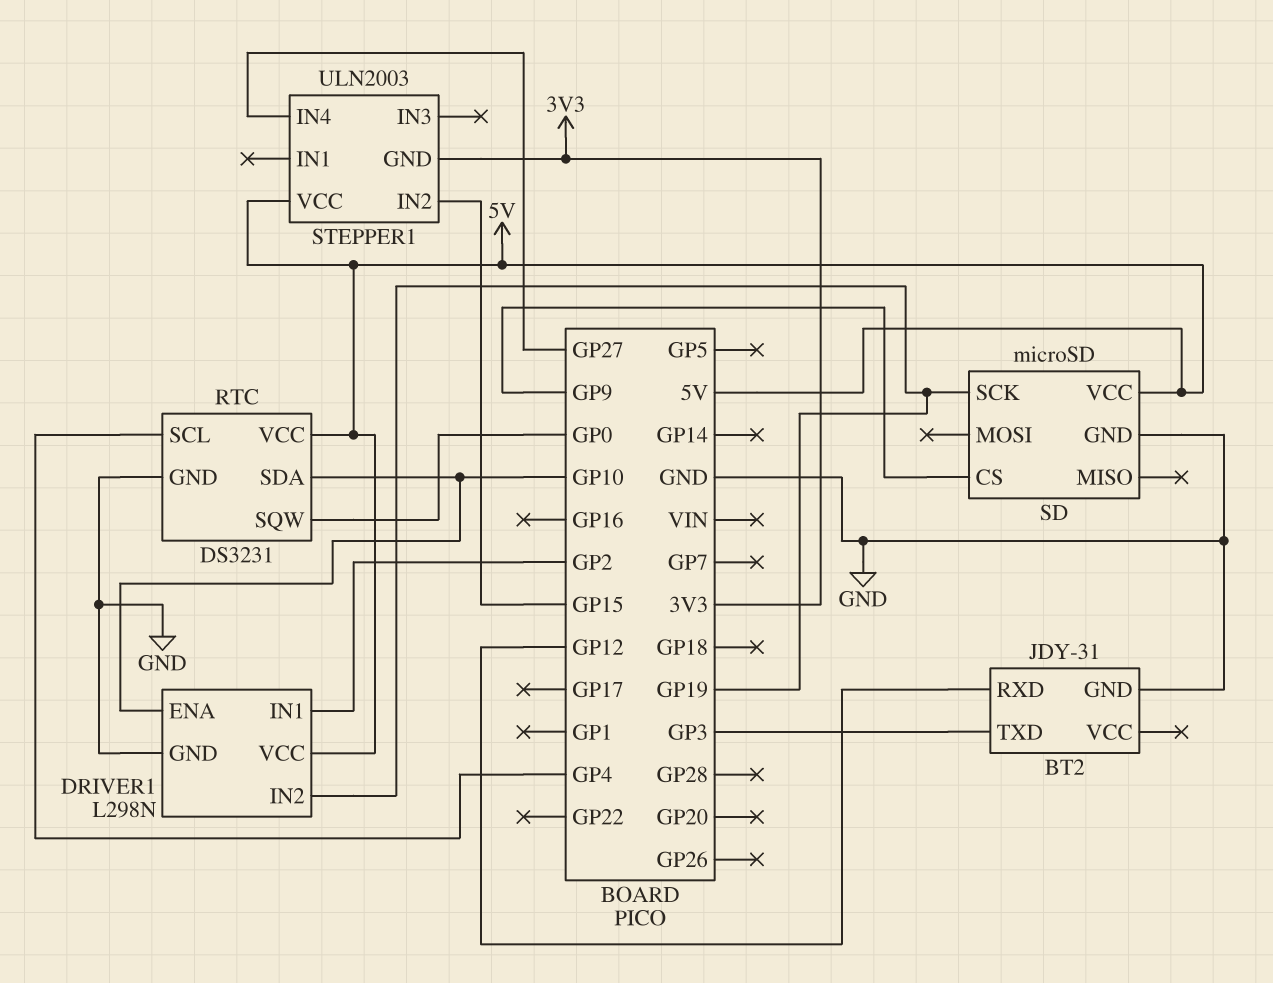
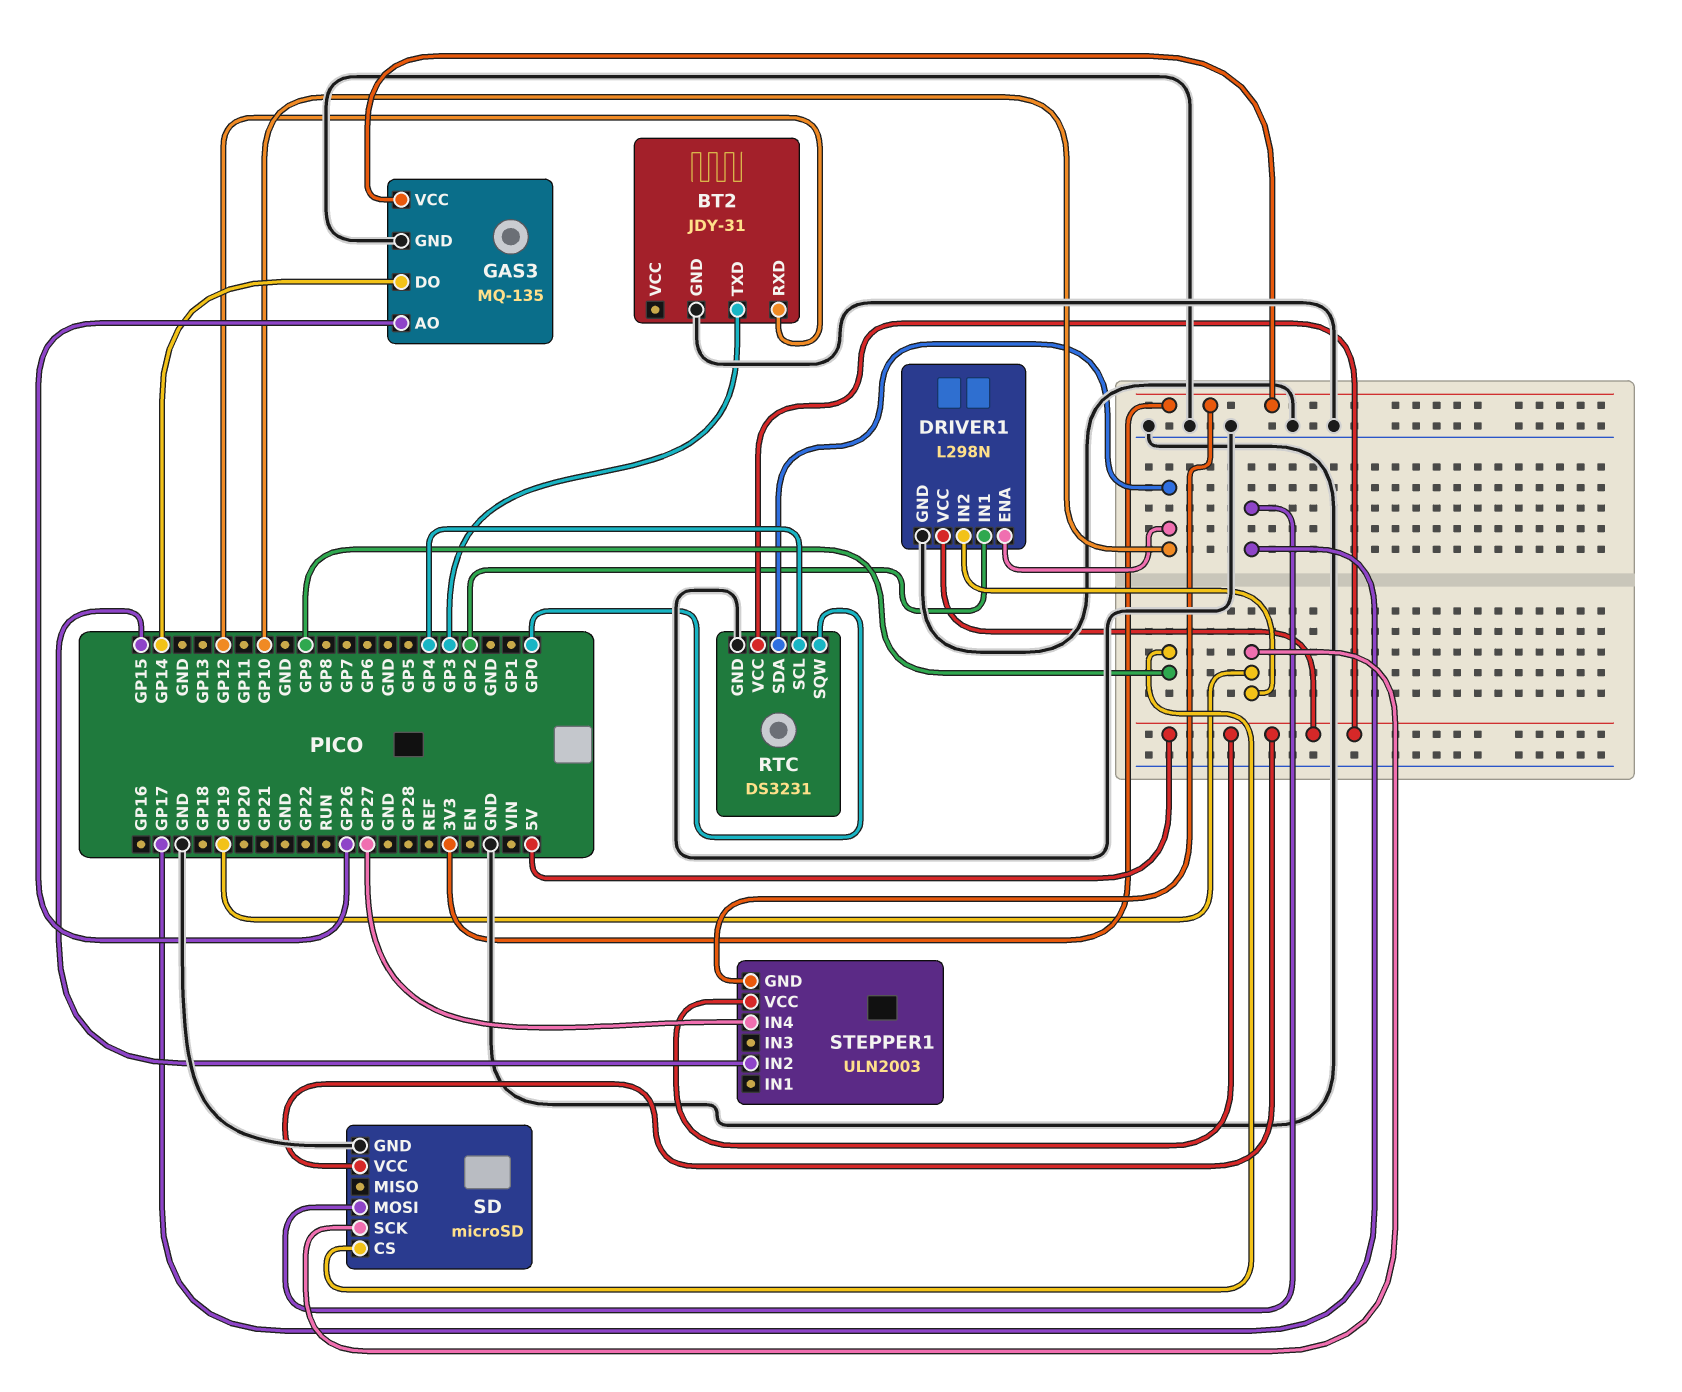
GAS3: none -> MQ-135
GAS3 pin AO: none -> GP26
GAS3 pin DO: none -> GP14
GAS3 pin GND: none -> GND
GAS3 pin VCC: none -> 3V3
SD pin MOSI: none -> GP17

